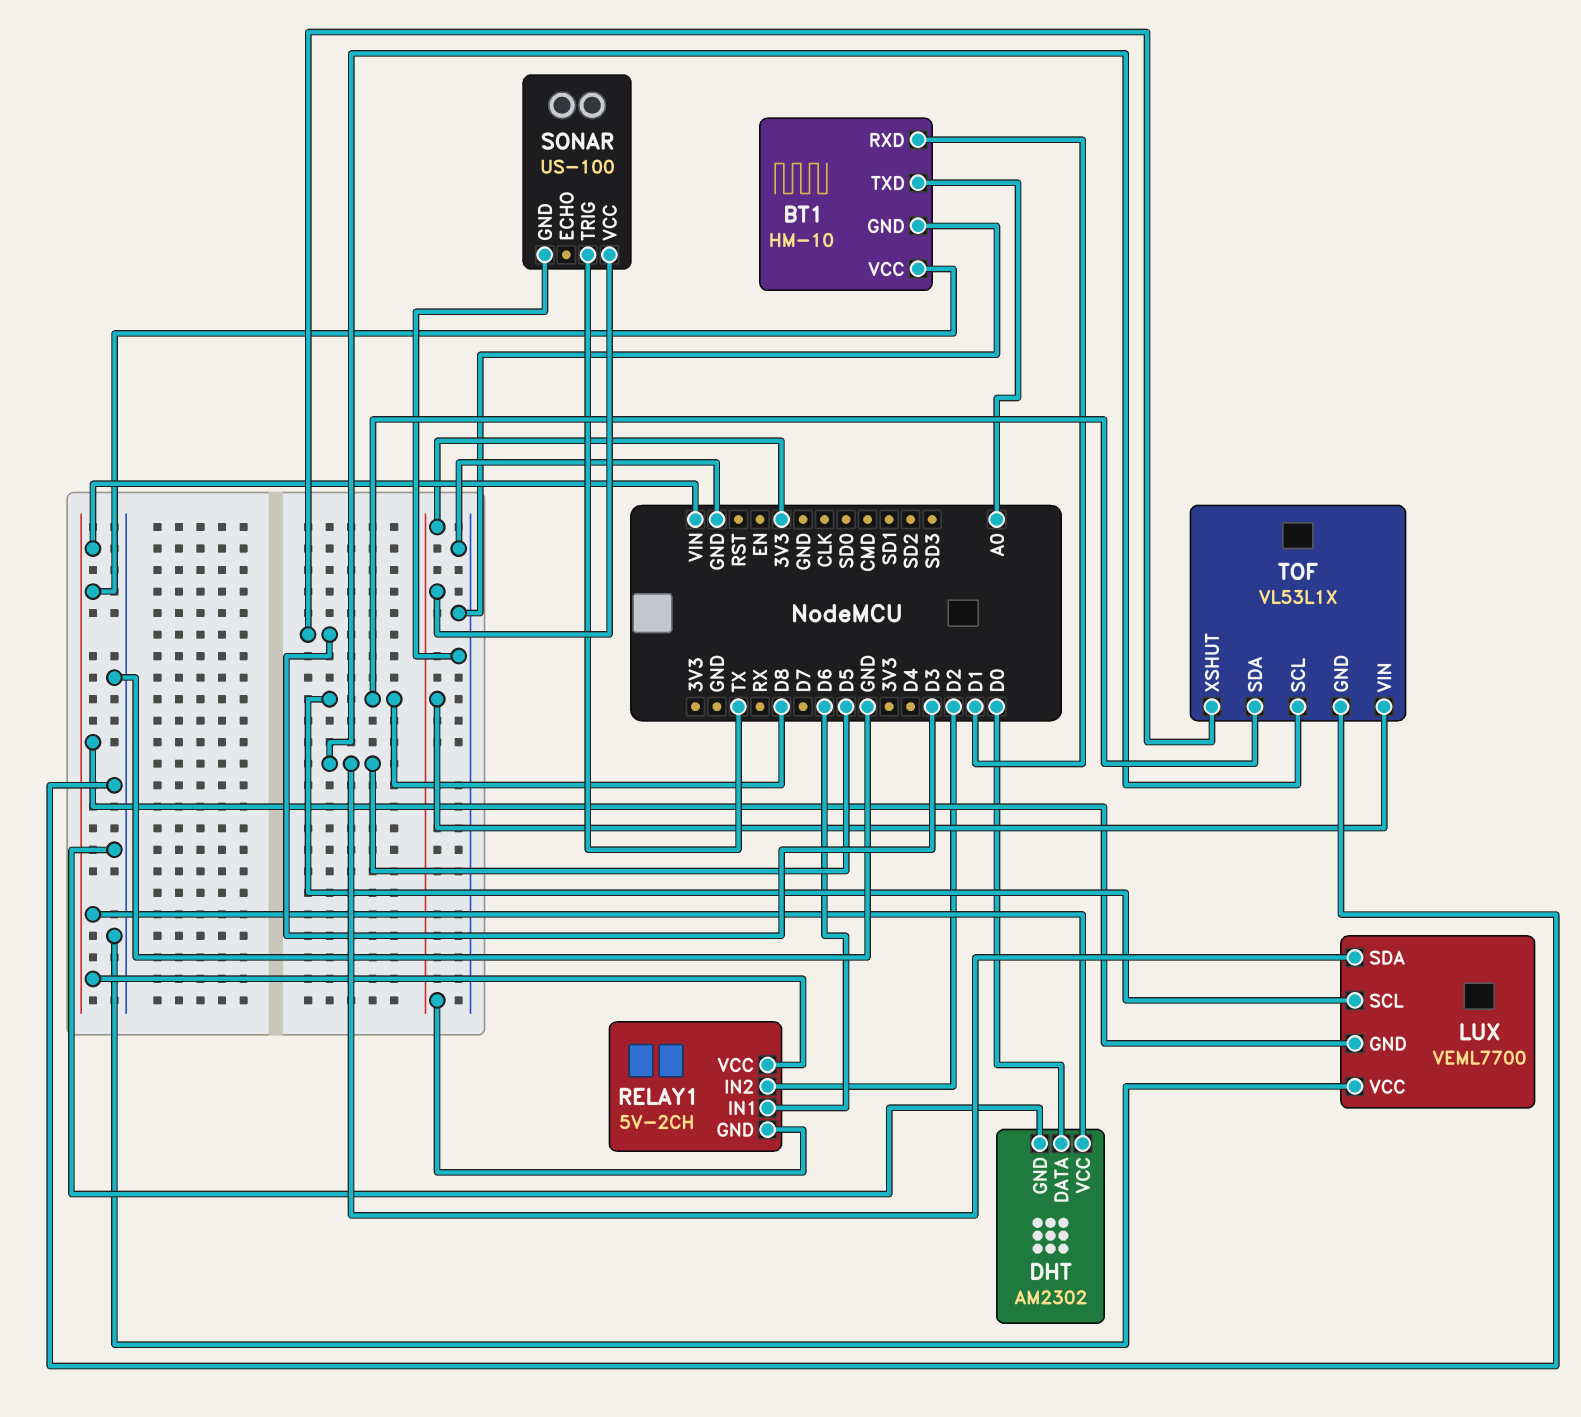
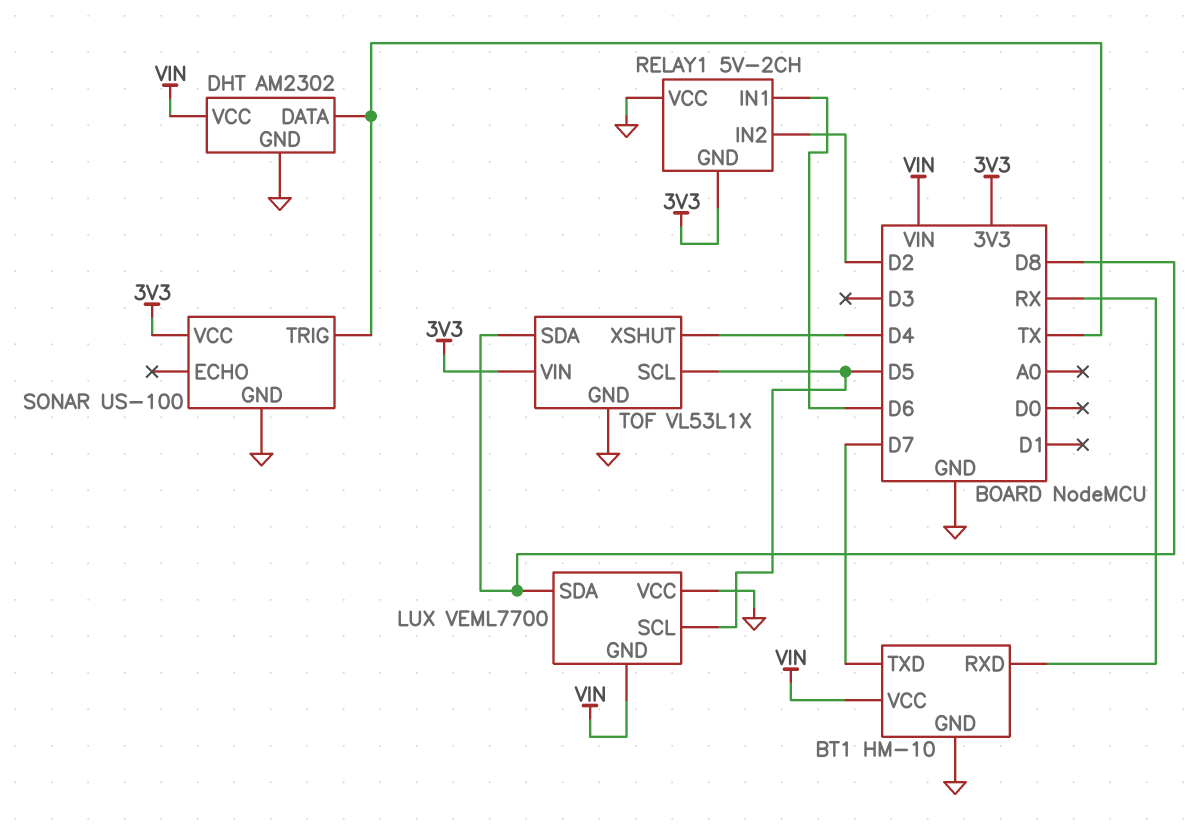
BT1 pin RXD: D1 -> RX
BT1 pin TXD: A0 -> D7
DHT pin DATA: D0 -> TX
LUX pin SCL: D8 -> D5
LUX pin SDA: D5 -> D8
RELAY1 pin VCC: VIN -> GND
TOF pin XSHUT: D3 -> D4

